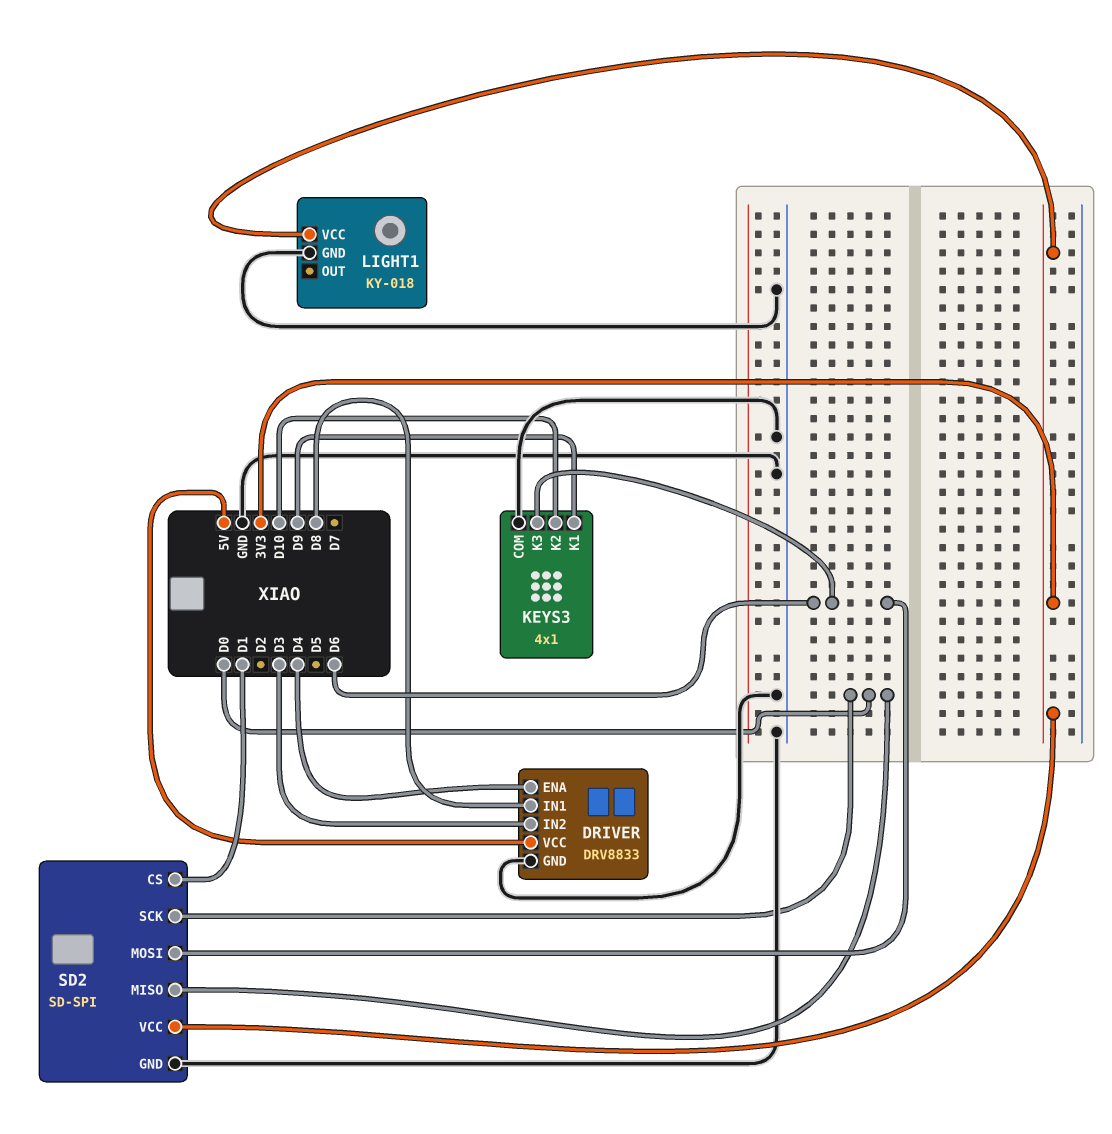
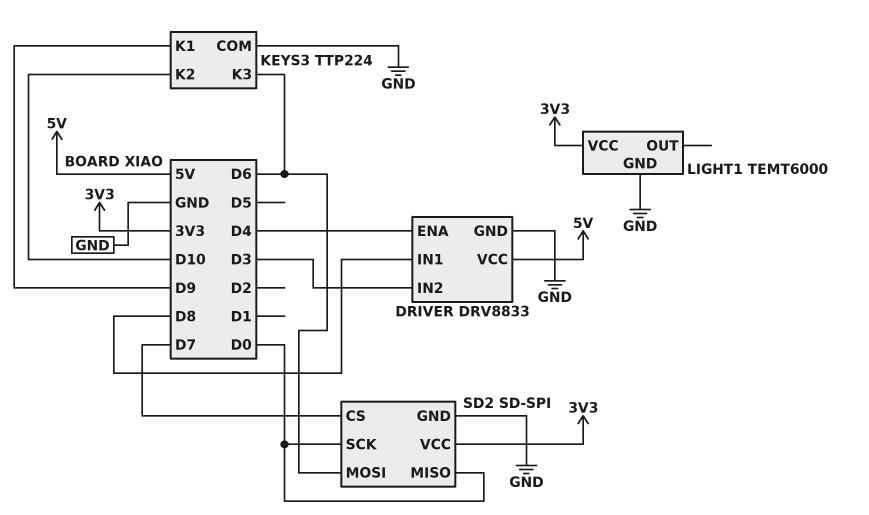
KEYS3: 4x1 -> TTP224
LIGHT1: KY-018 -> TEMT6000
SD2 pin CS: D1 -> D7

